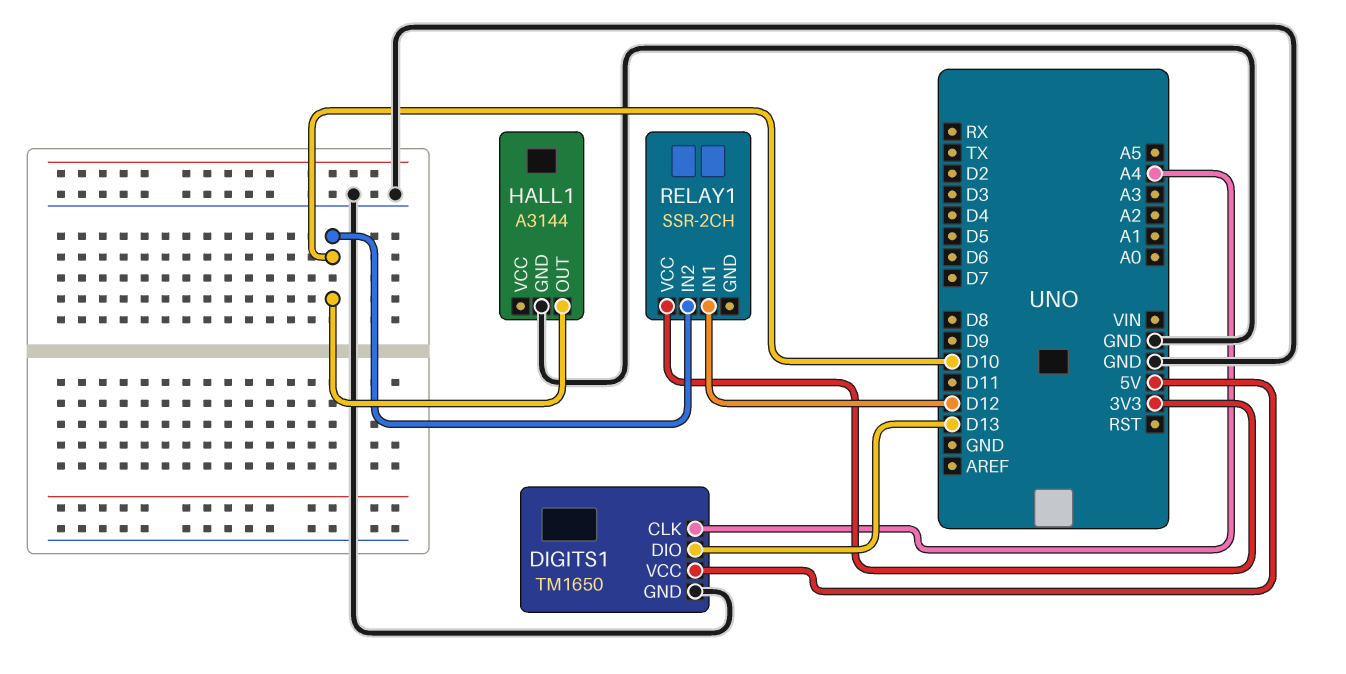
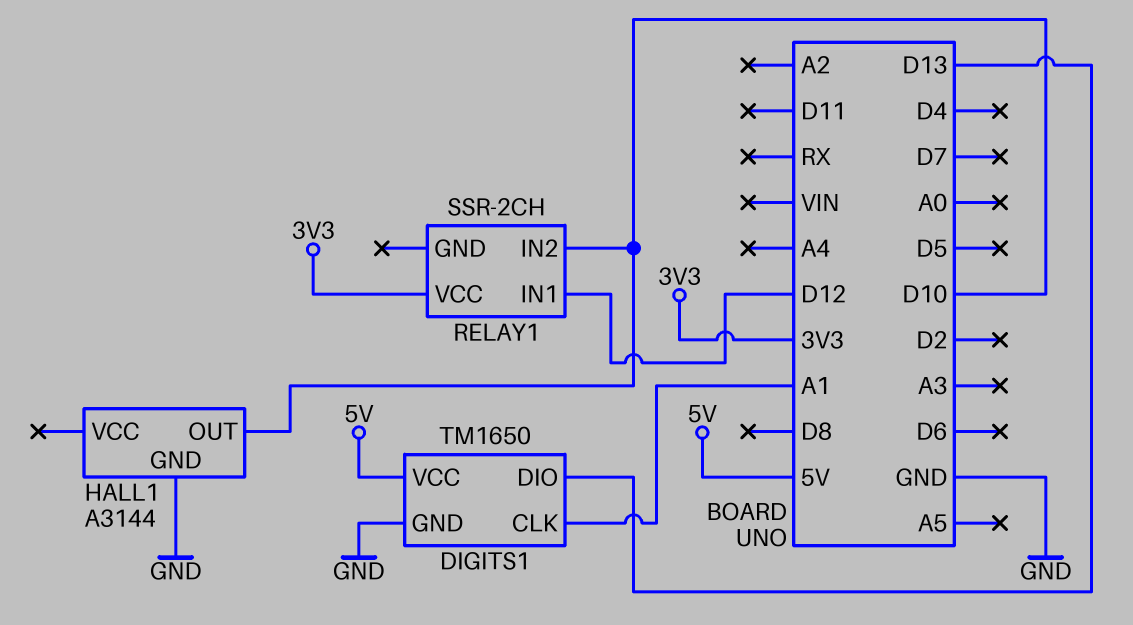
DIGITS1 pin CLK: A4 -> A1

